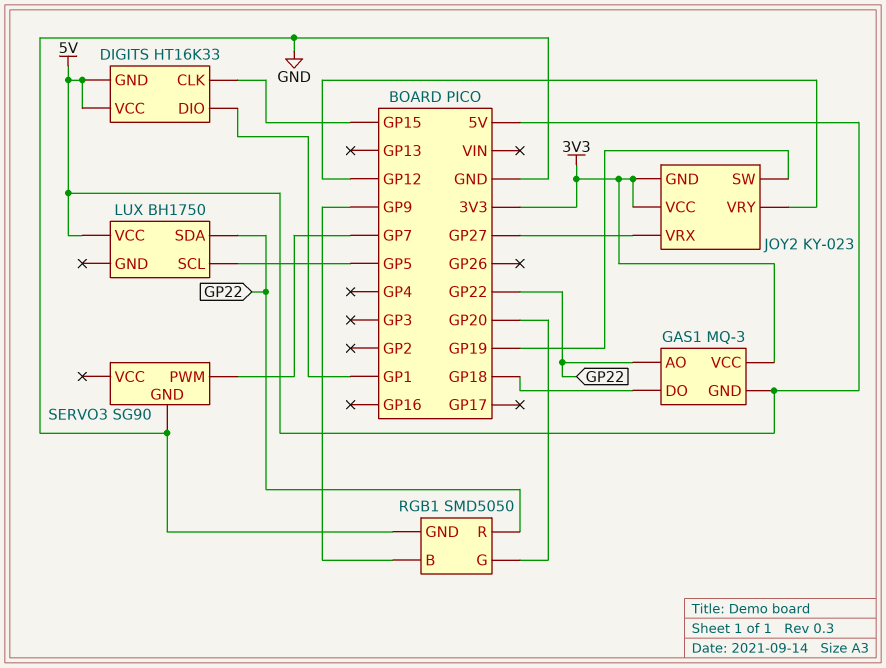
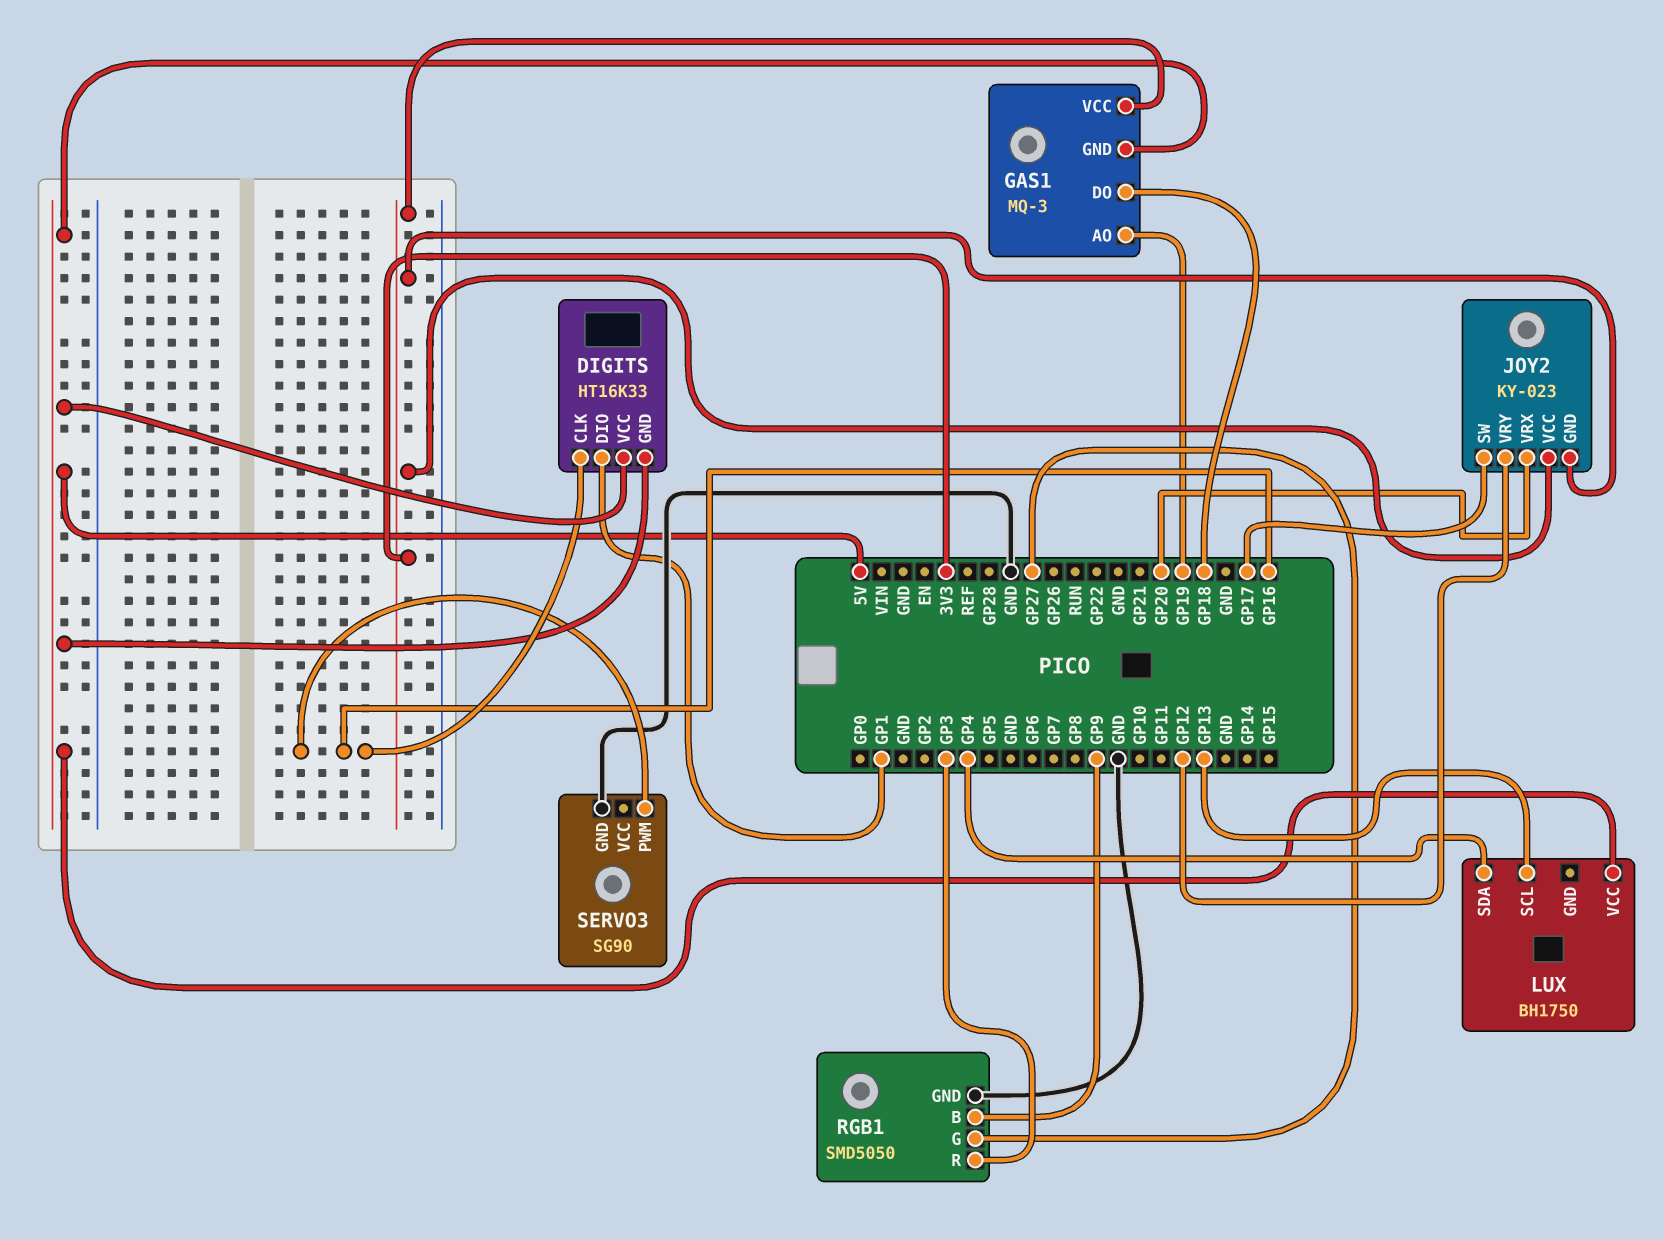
DIGITS pin CLK: GP15 -> GP16
GAS1 pin AO: GP22 -> GP19
JOY2 pin SW: GP19 -> GP17
JOY2 pin VRX: GP27 -> GP20
LUX pin SCL: GP5 -> GP13
LUX pin SDA: GP22 -> GP4
RGB1 pin G: GP20 -> GP27
RGB1 pin R: GP22 -> GP3
SERVO3 pin PWM: GP7 -> GP16

